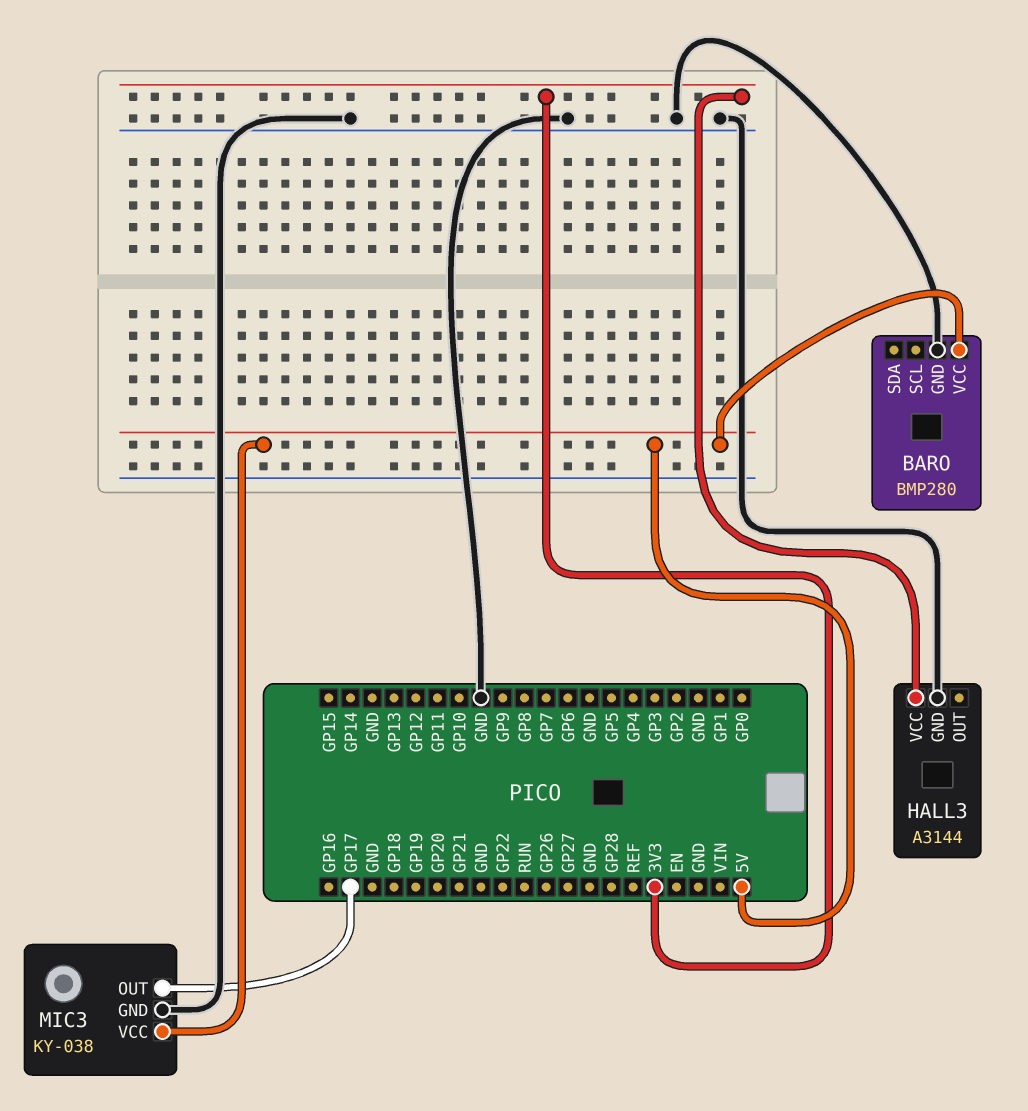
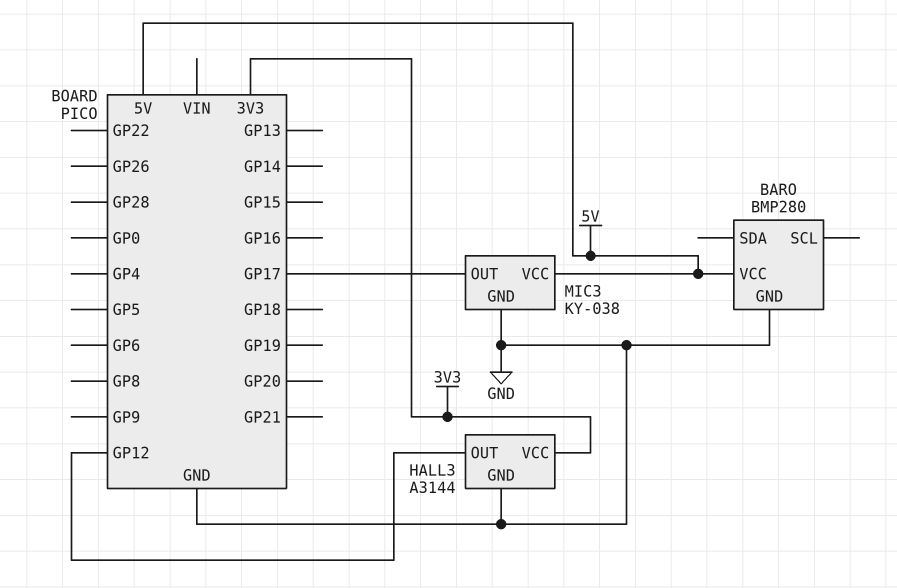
HALL3 pin OUT: none -> GP12

